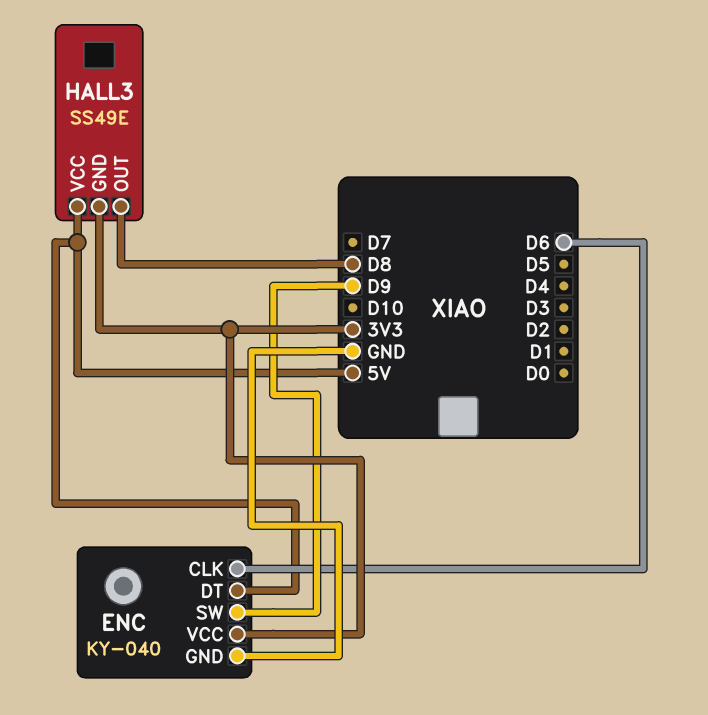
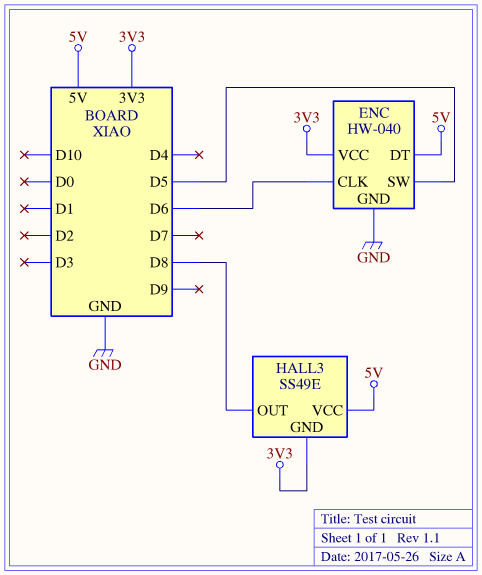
ENC: KY-040 -> HW-040
ENC pin SW: D9 -> D5

